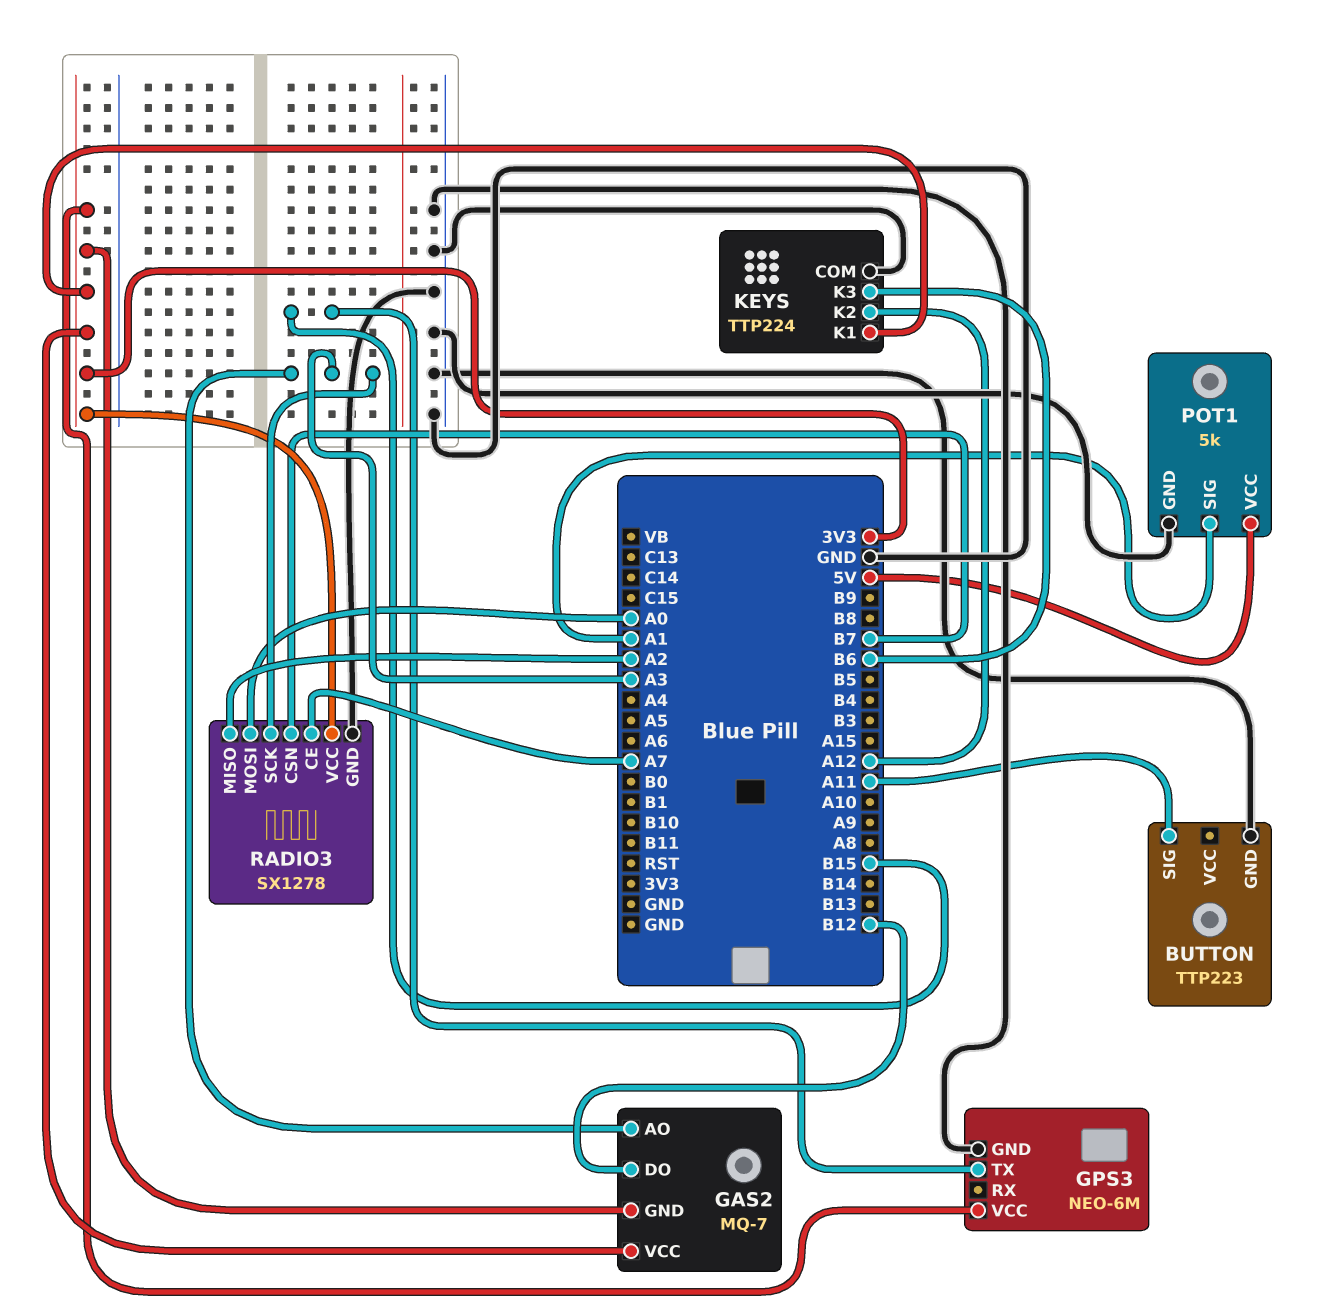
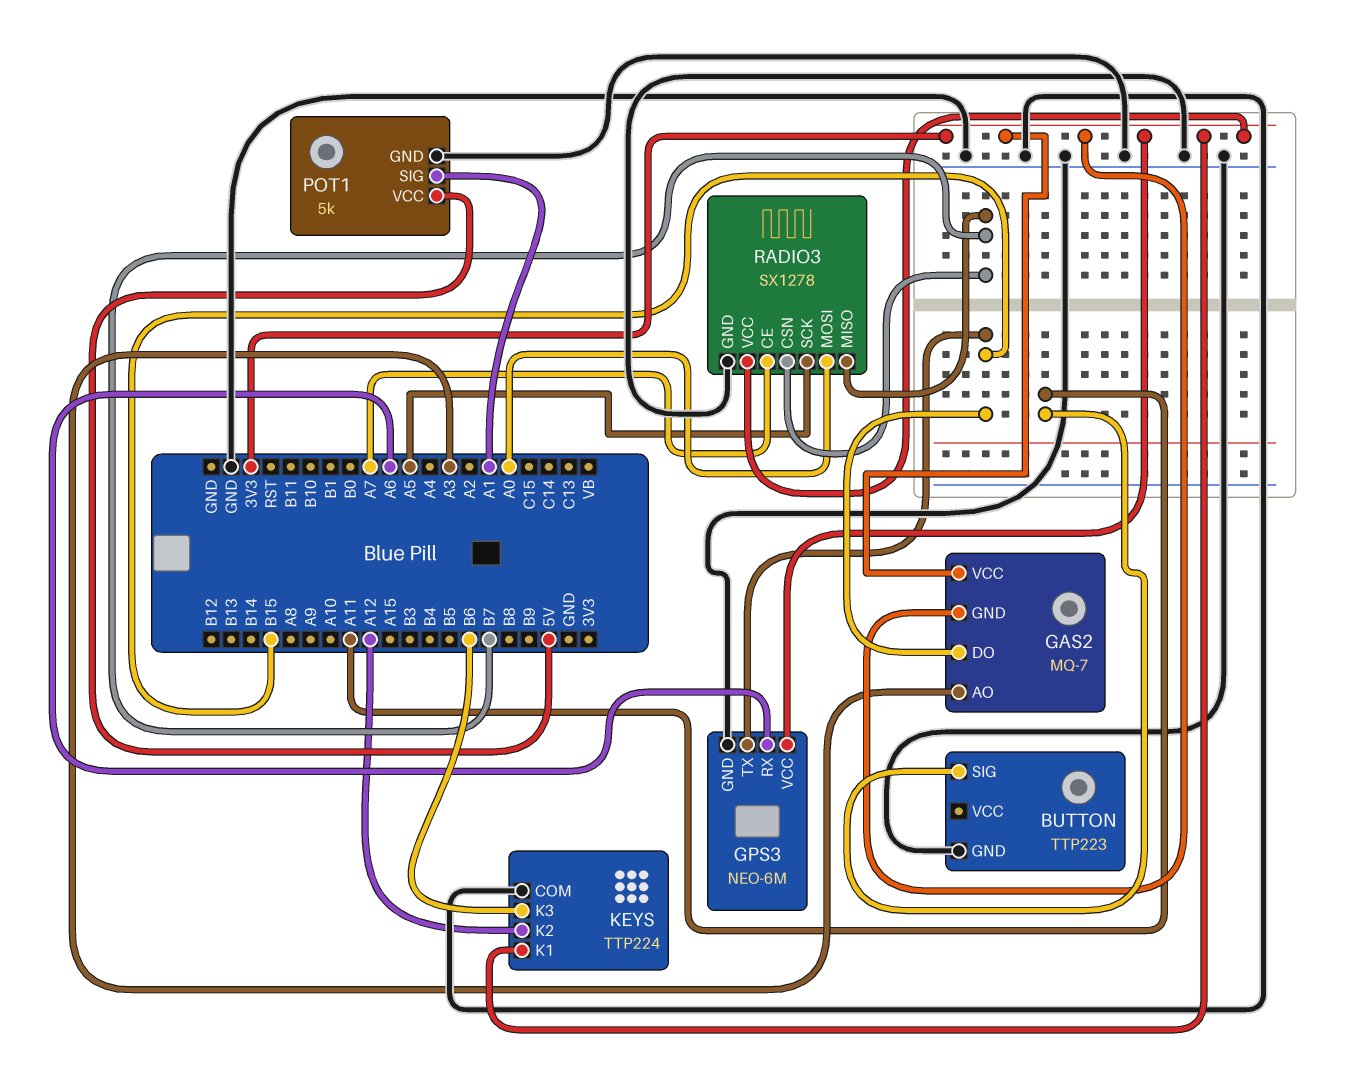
GAS2 pin DO: B12 -> B15
GPS3 pin RX: none -> A6
RADIO3 pin MISO: A2 -> B7
RADIO3 pin SCK: A3 -> A5

